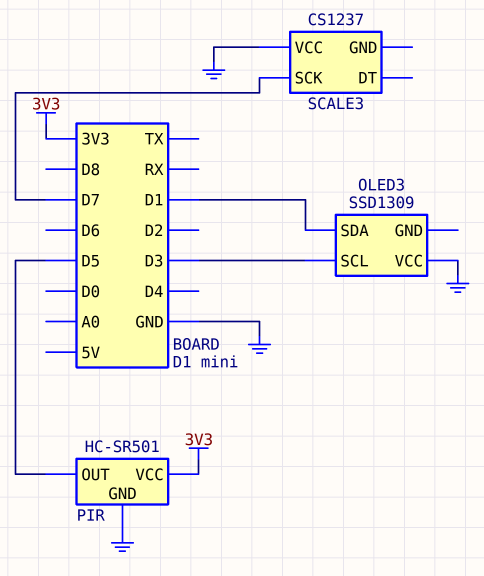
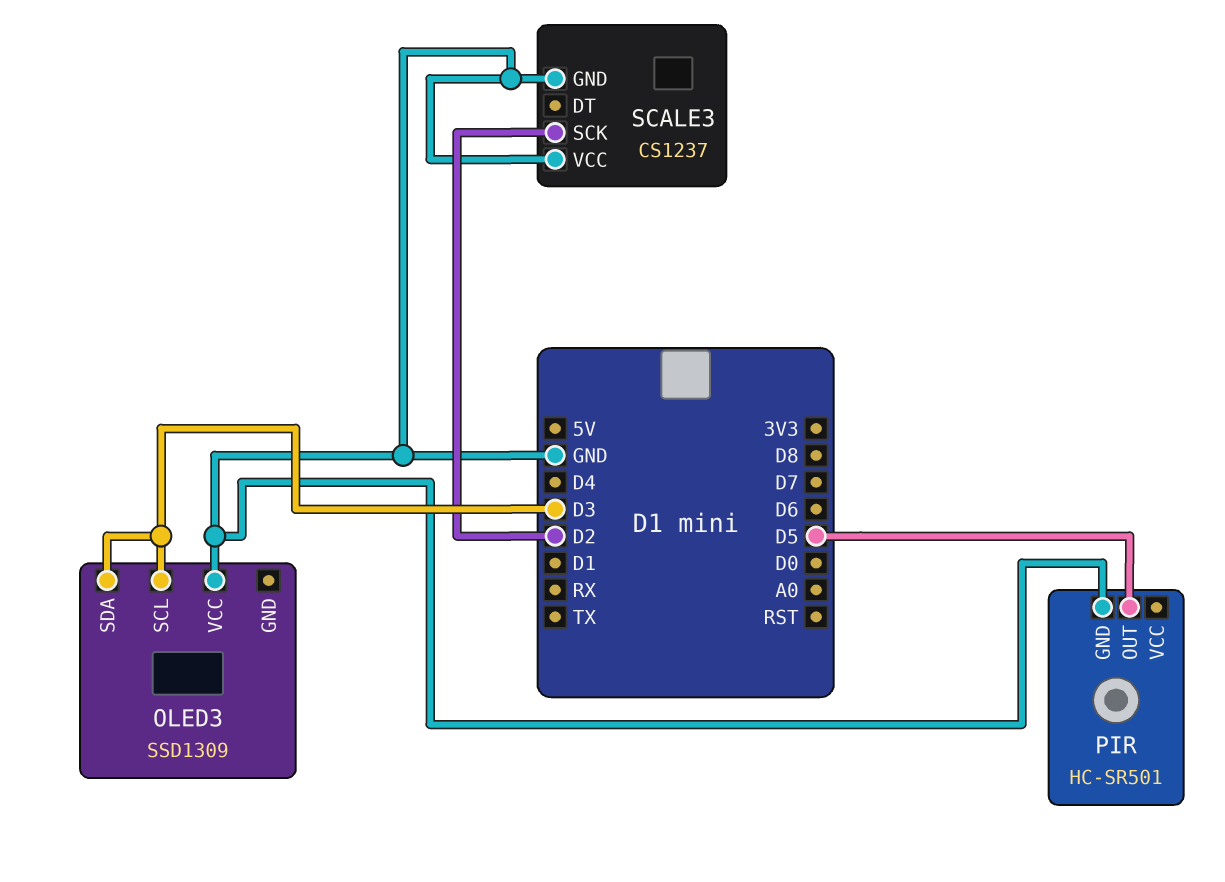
OLED3 pin SDA: D1 -> D3
PIR pin VCC: 3V3 -> none
SCALE3 pin GND: none -> GND
SCALE3 pin SCK: D7 -> D2

